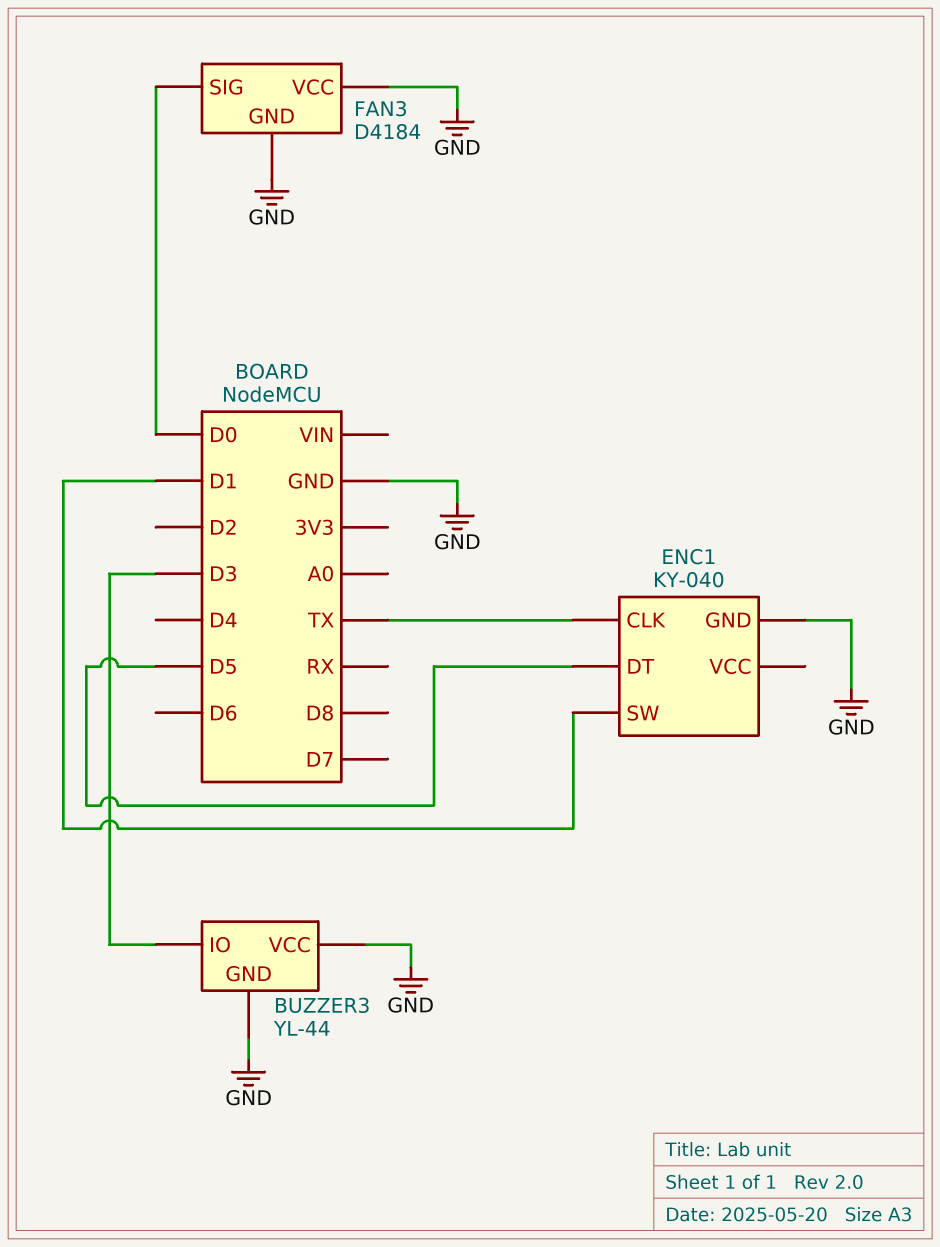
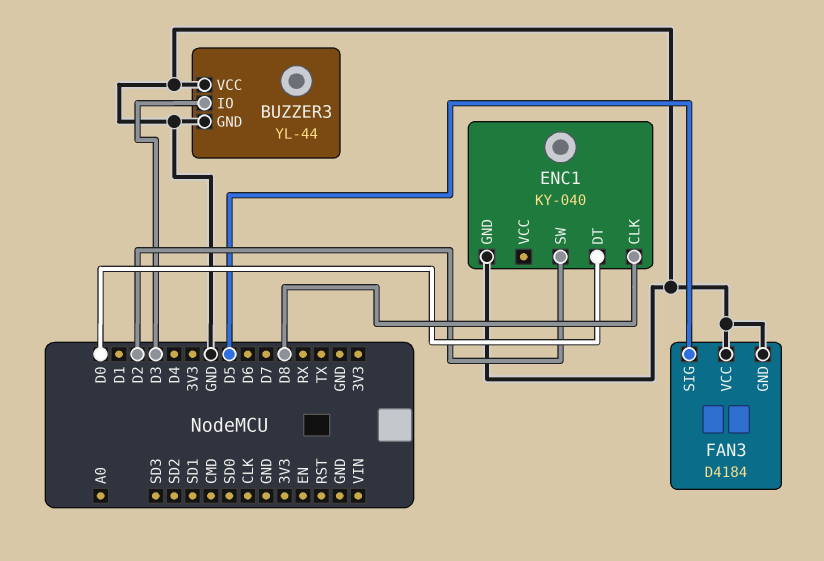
ENC1 pin CLK: TX -> D8
ENC1 pin DT: D5 -> D0
ENC1 pin SW: D1 -> D2
FAN3 pin SIG: D0 -> D5

